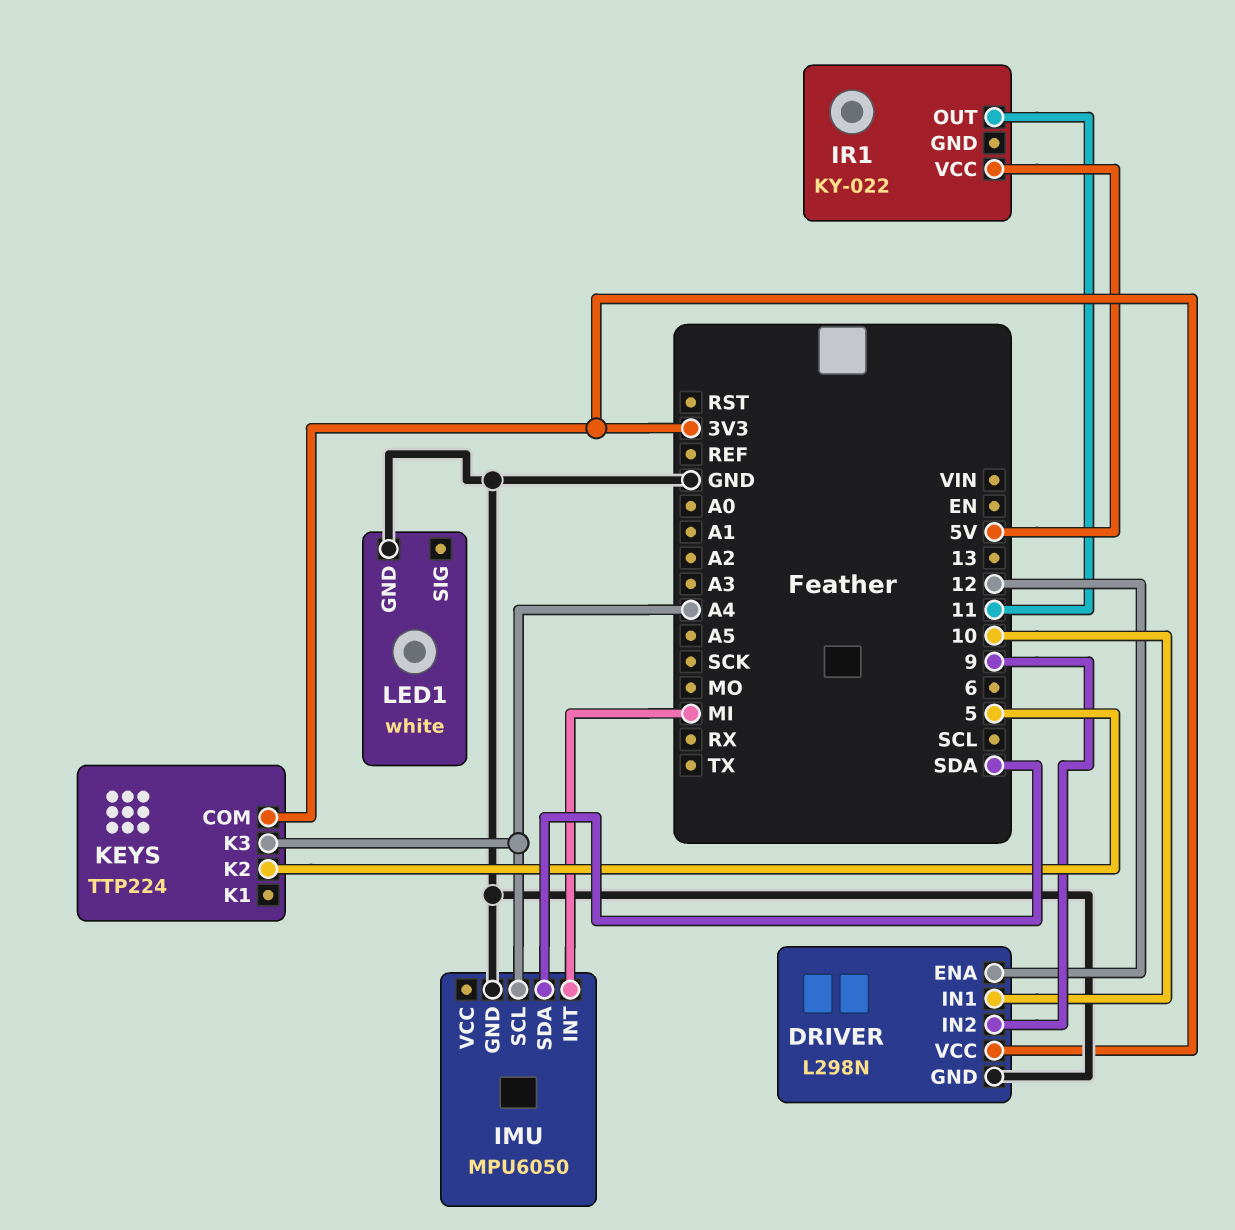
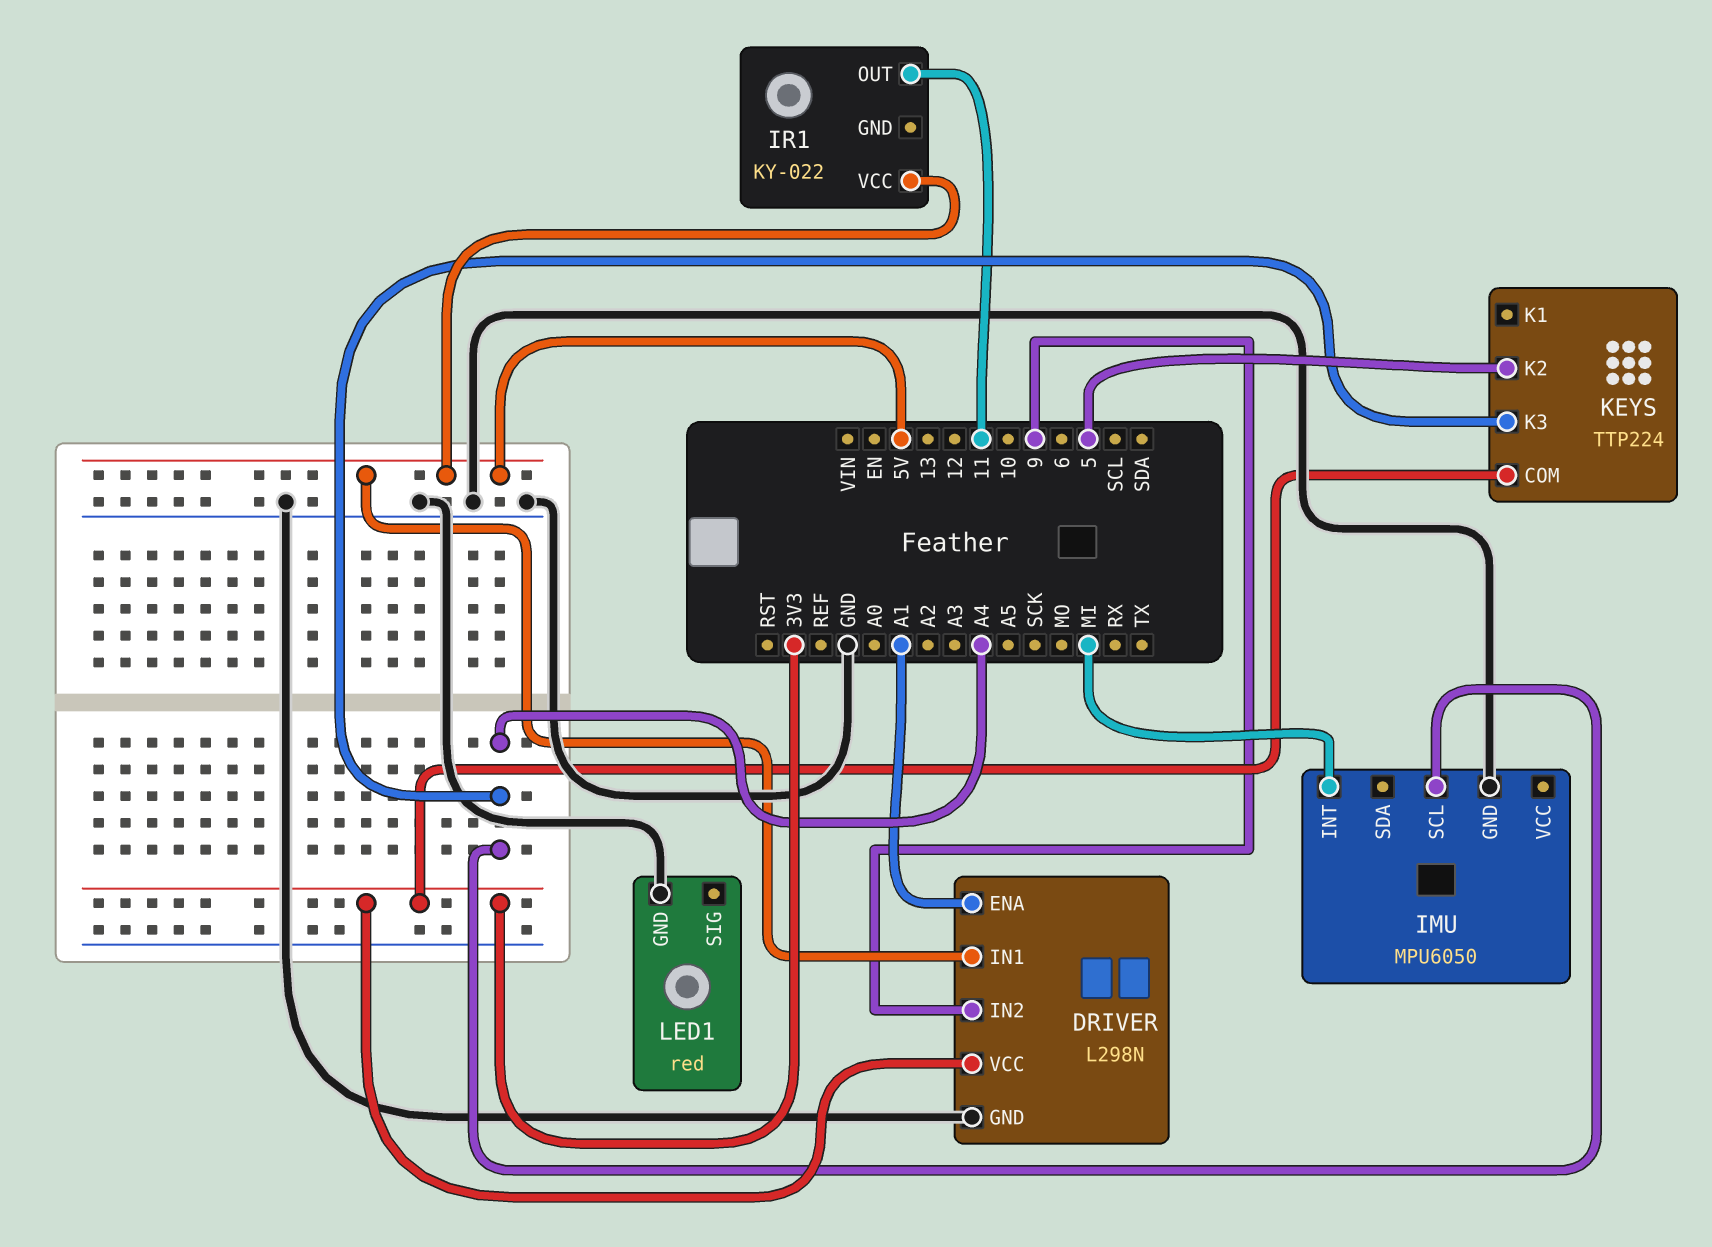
DRIVER pin ENA: 12 -> A1
DRIVER pin IN1: 10 -> 5V
IMU pin SDA: SDA -> none
LED1: white -> red

